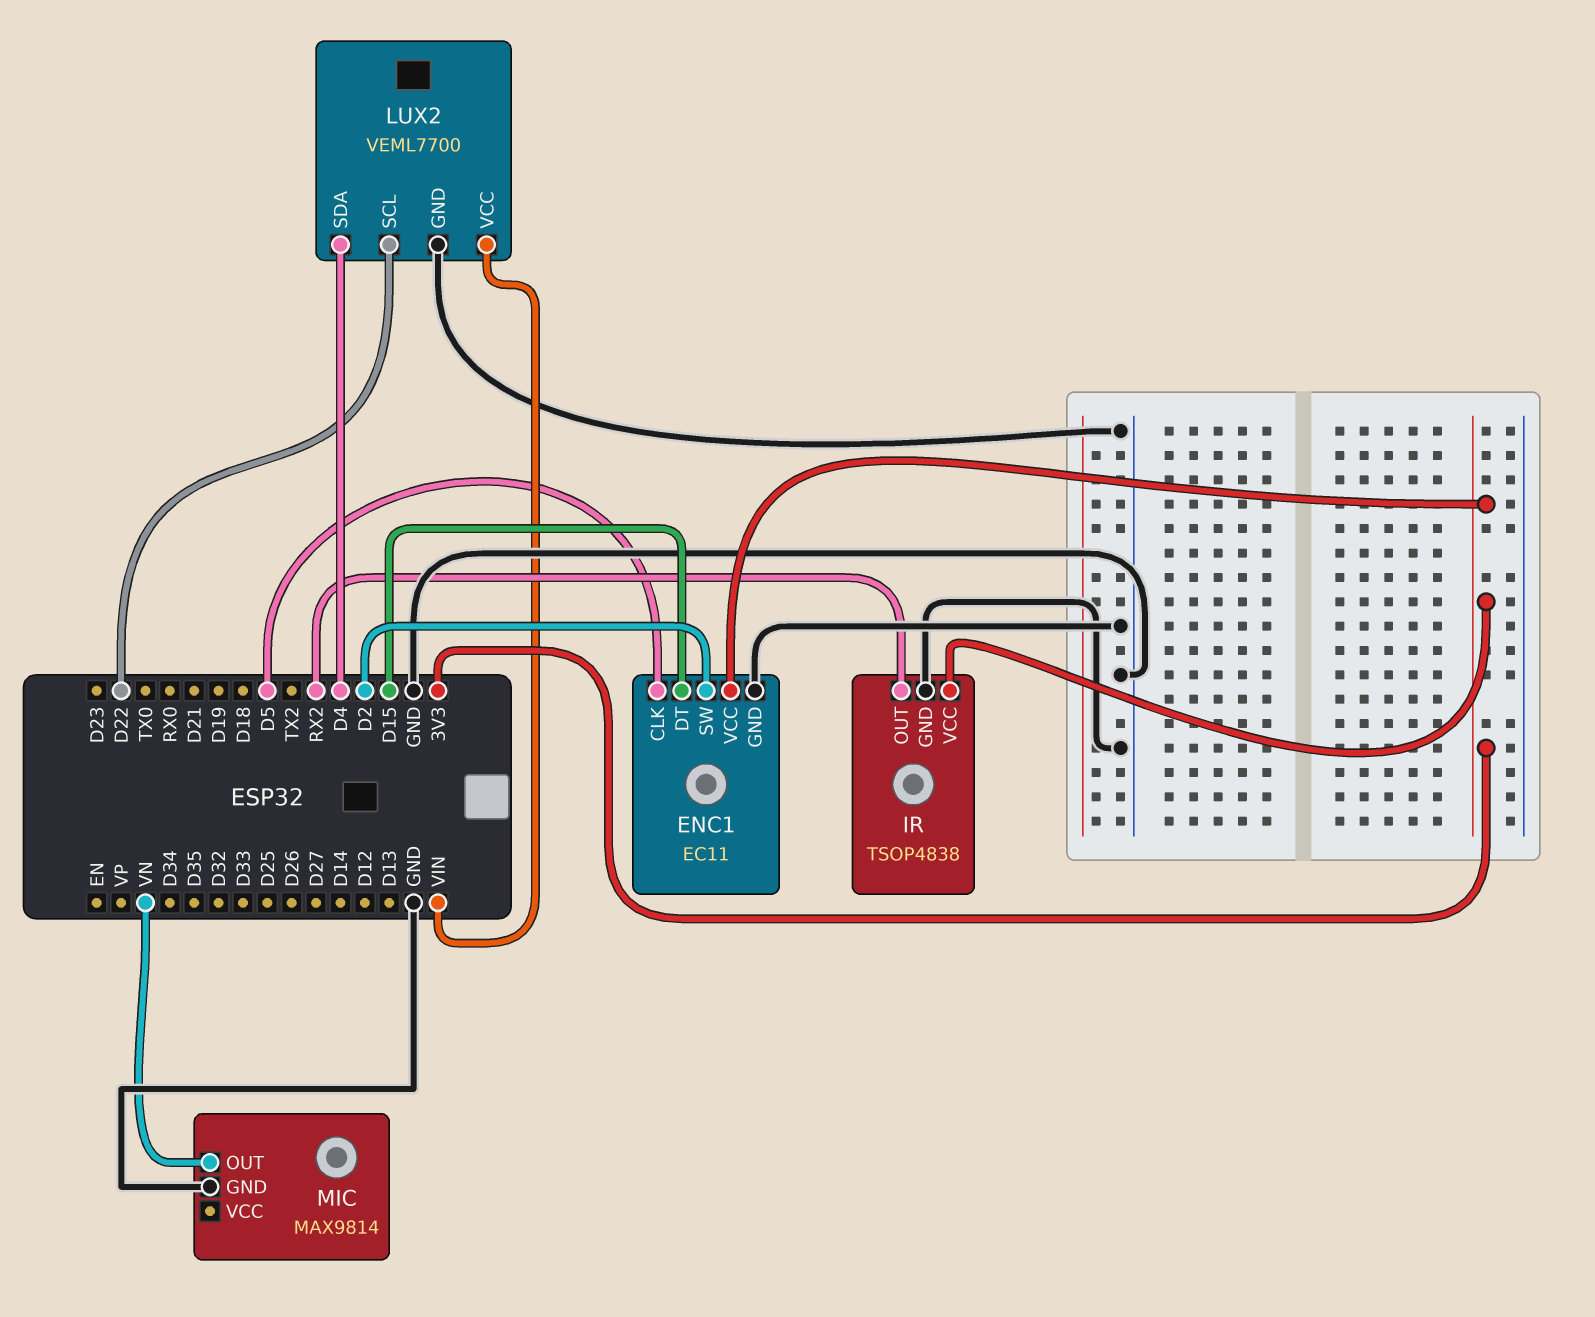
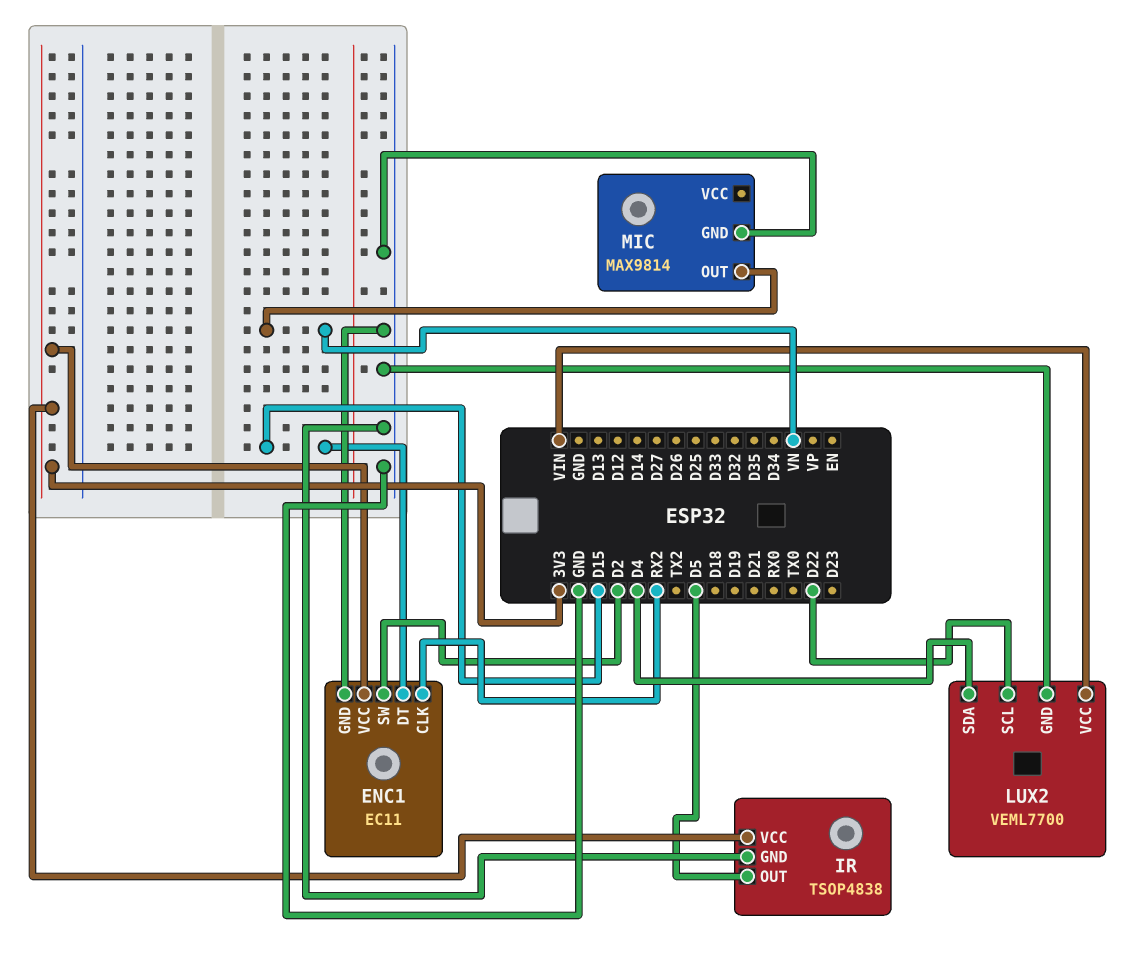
ENC1 pin CLK: D5 -> RX2
IR pin OUT: RX2 -> D5

